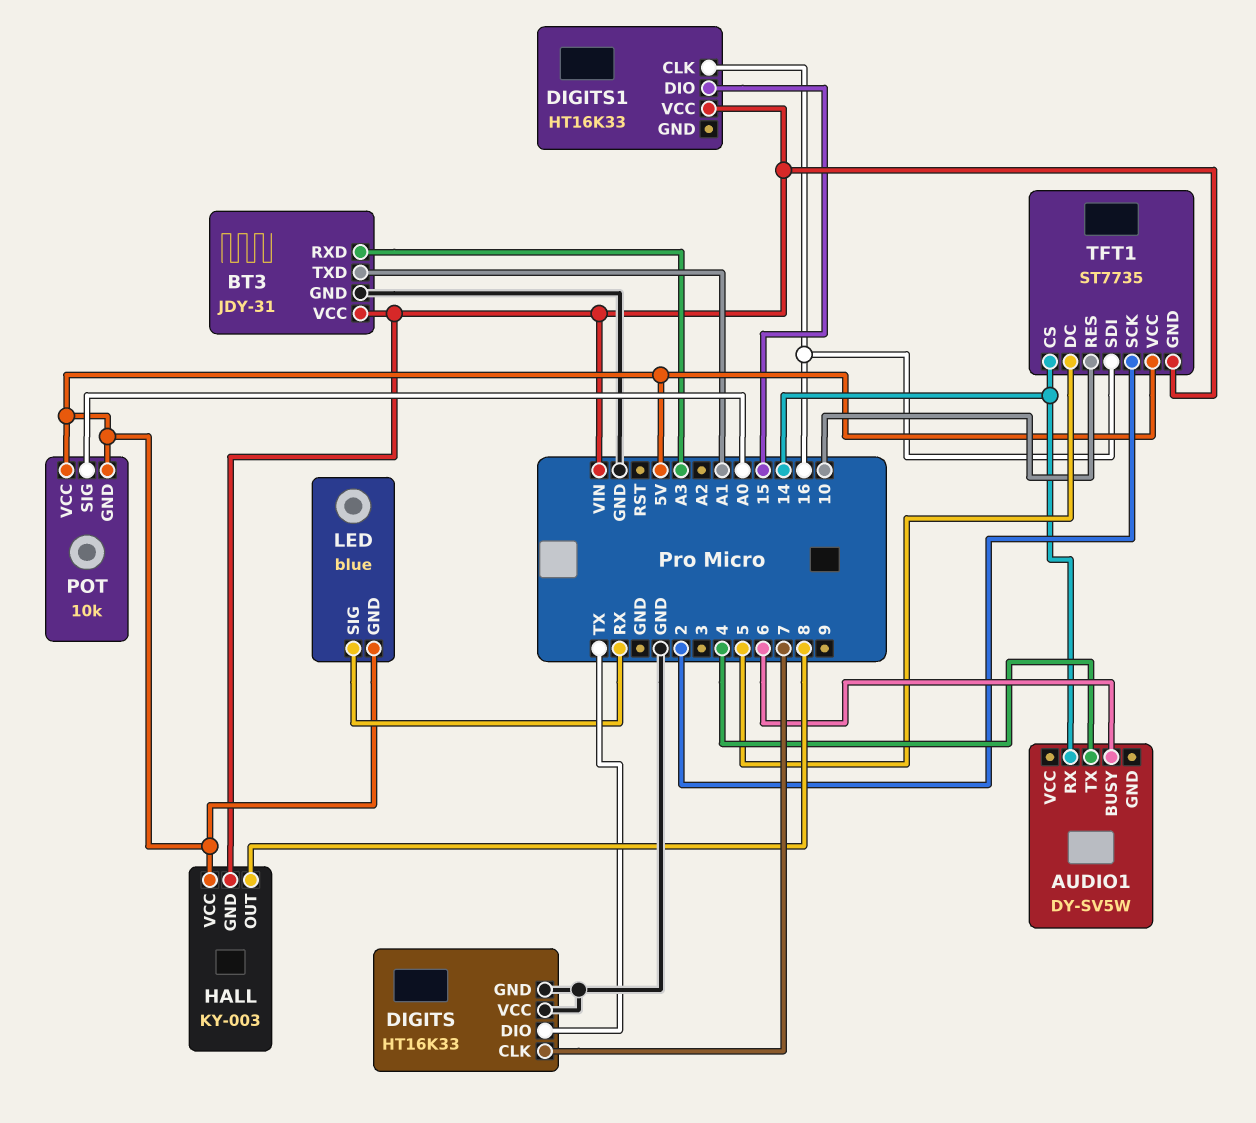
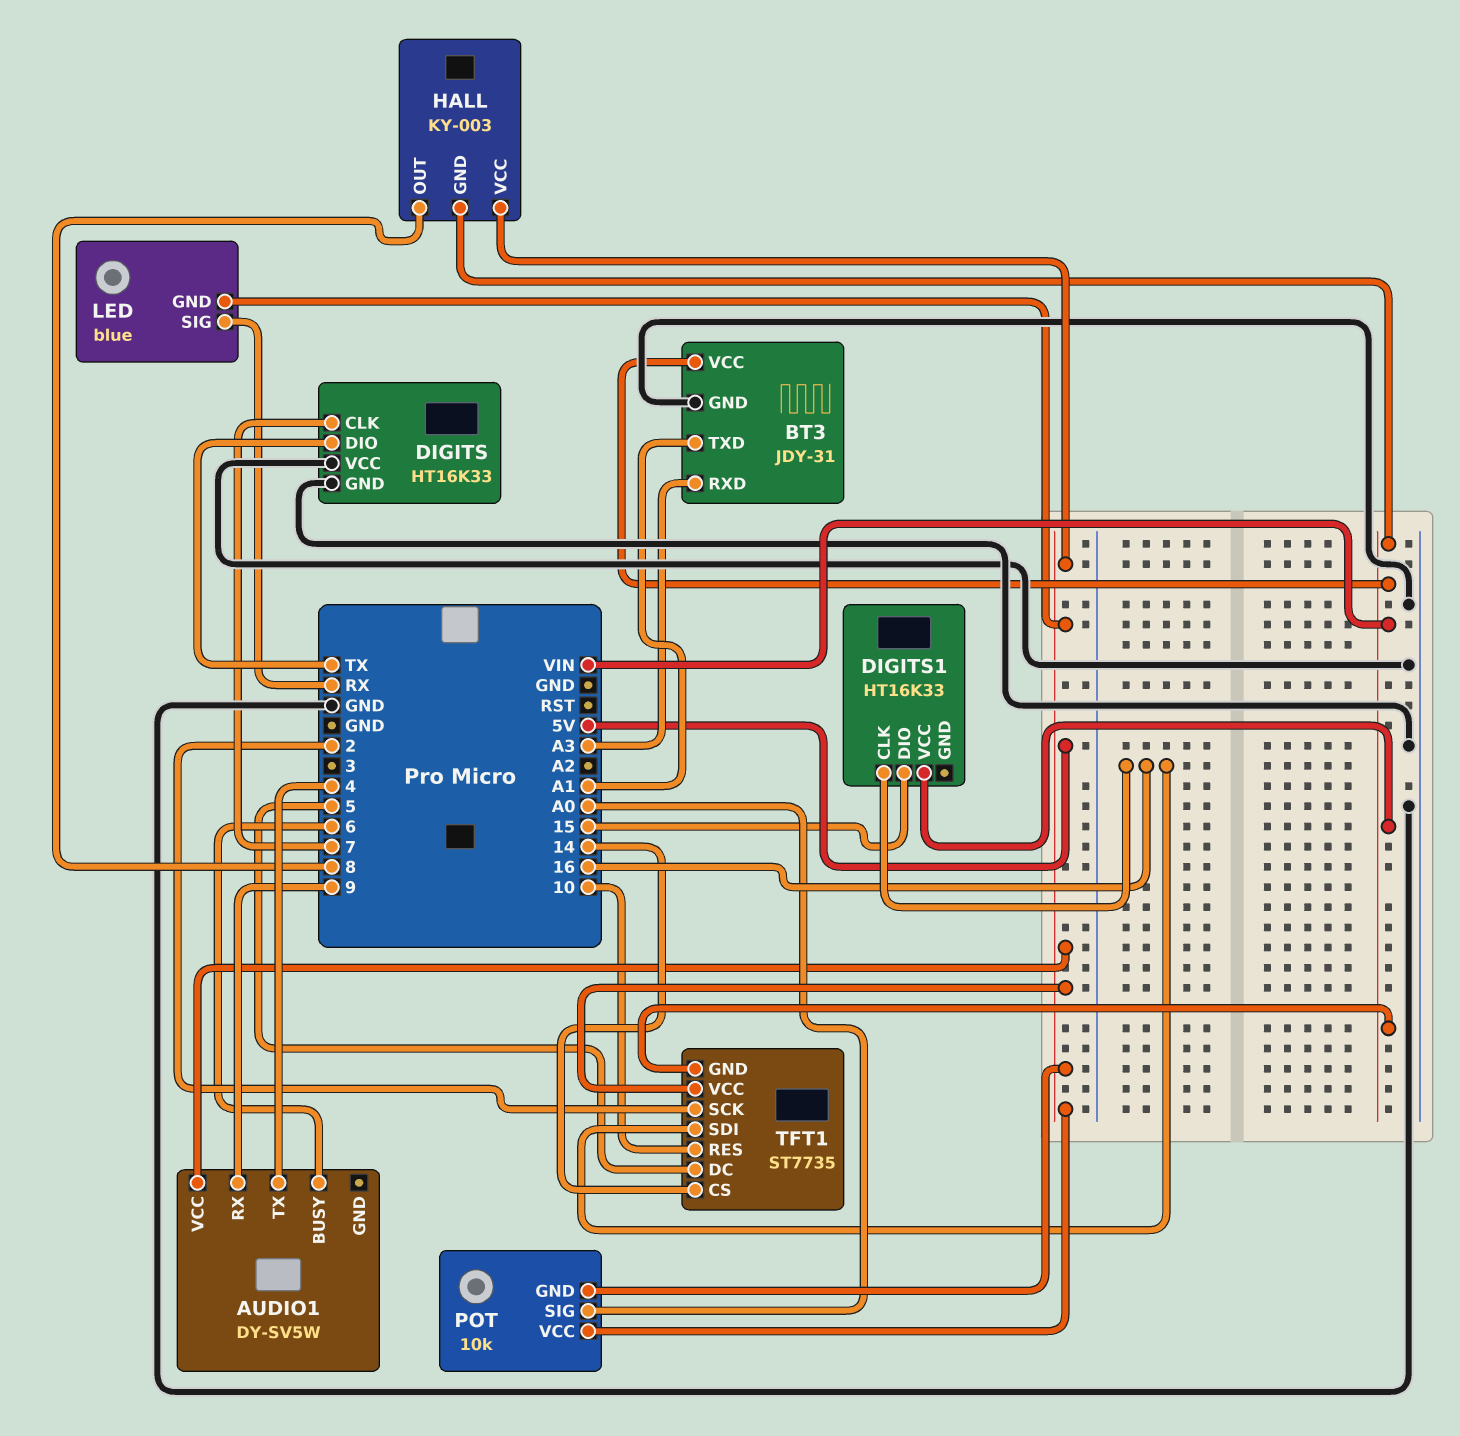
AUDIO1 pin RX: 14 -> 9
AUDIO1 pin VCC: none -> 5V

